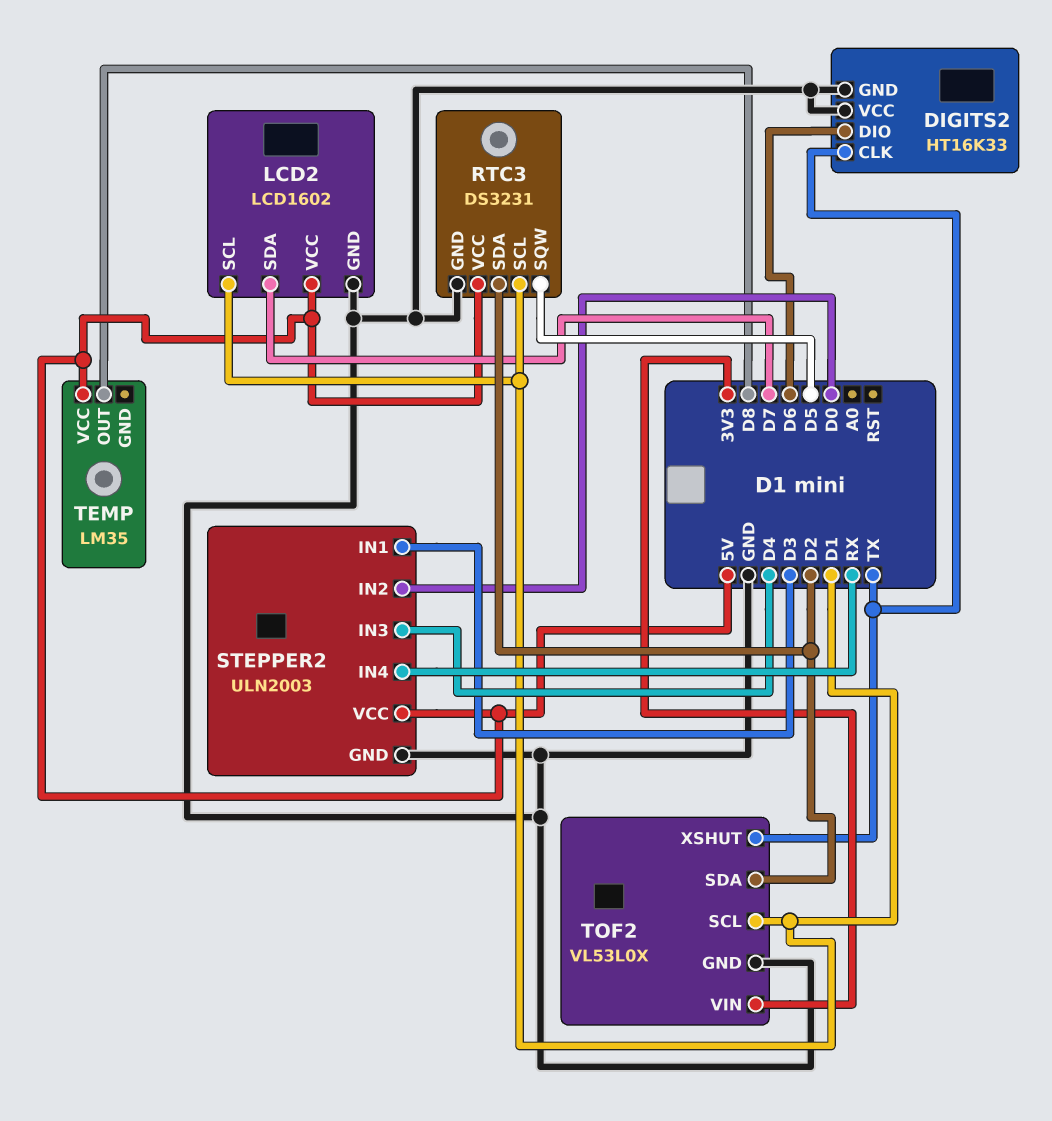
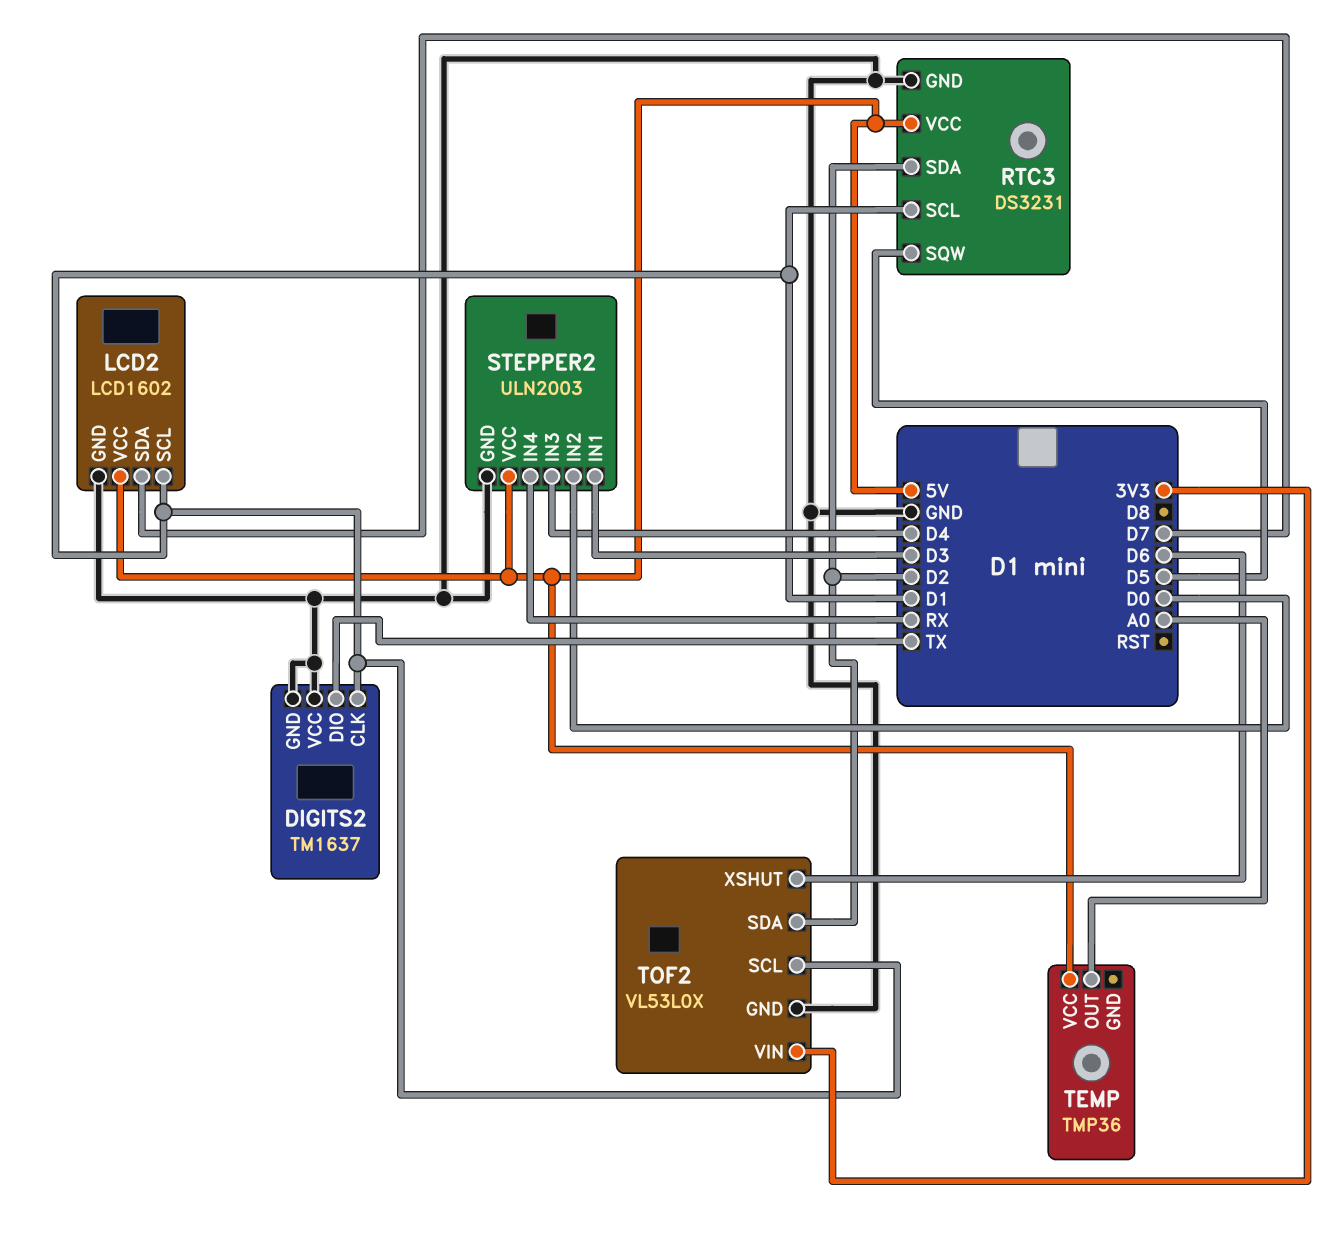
DIGITS2: HT16K33 -> TM1637
DIGITS2 pin CLK: TX -> D1
DIGITS2 pin DIO: D6 -> TX
TEMP: LM35 -> TMP36
TEMP pin OUT: D8 -> A0
TOF2 pin XSHUT: TX -> D6

